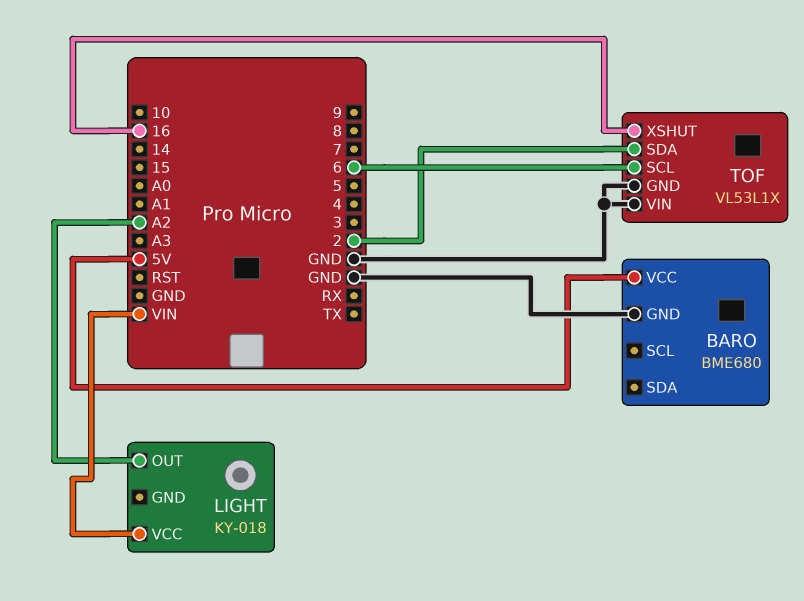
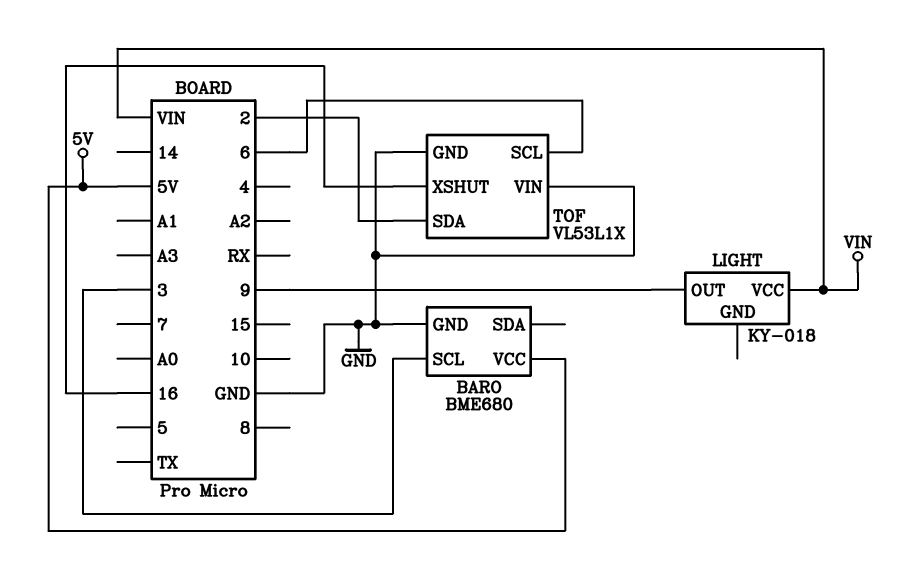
BARO pin SCL: none -> 3
LIGHT pin OUT: A2 -> 9

